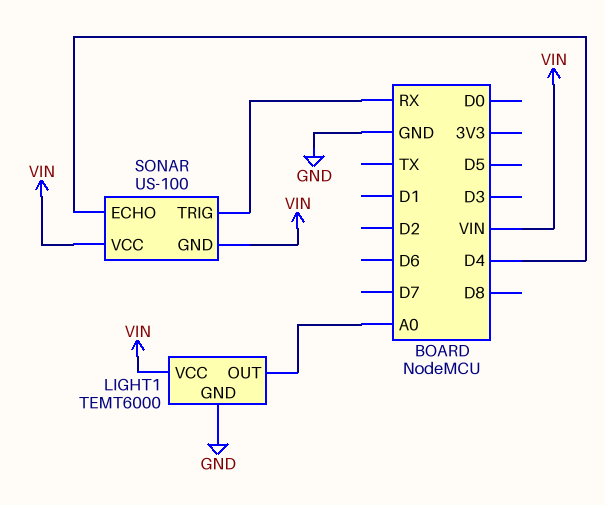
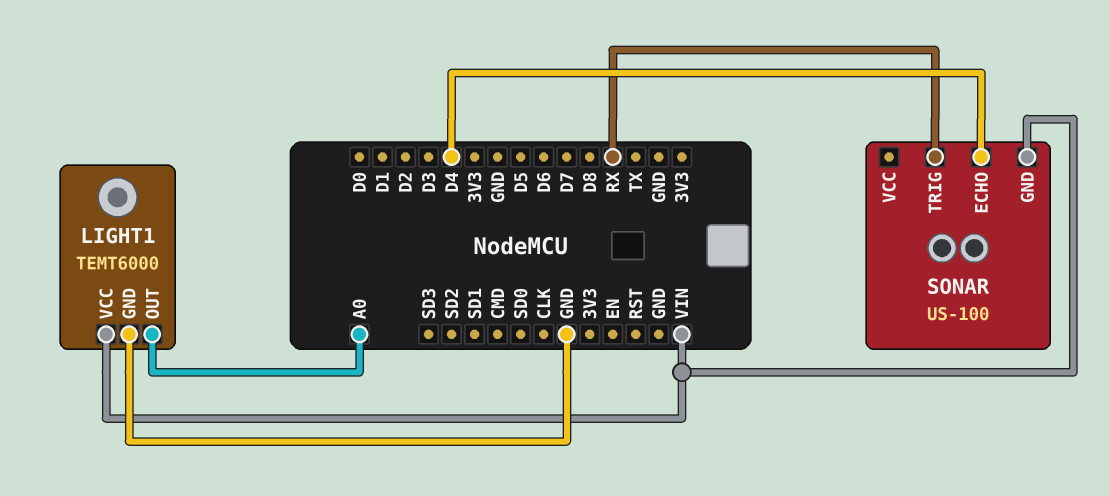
SONAR pin VCC: VIN -> none

